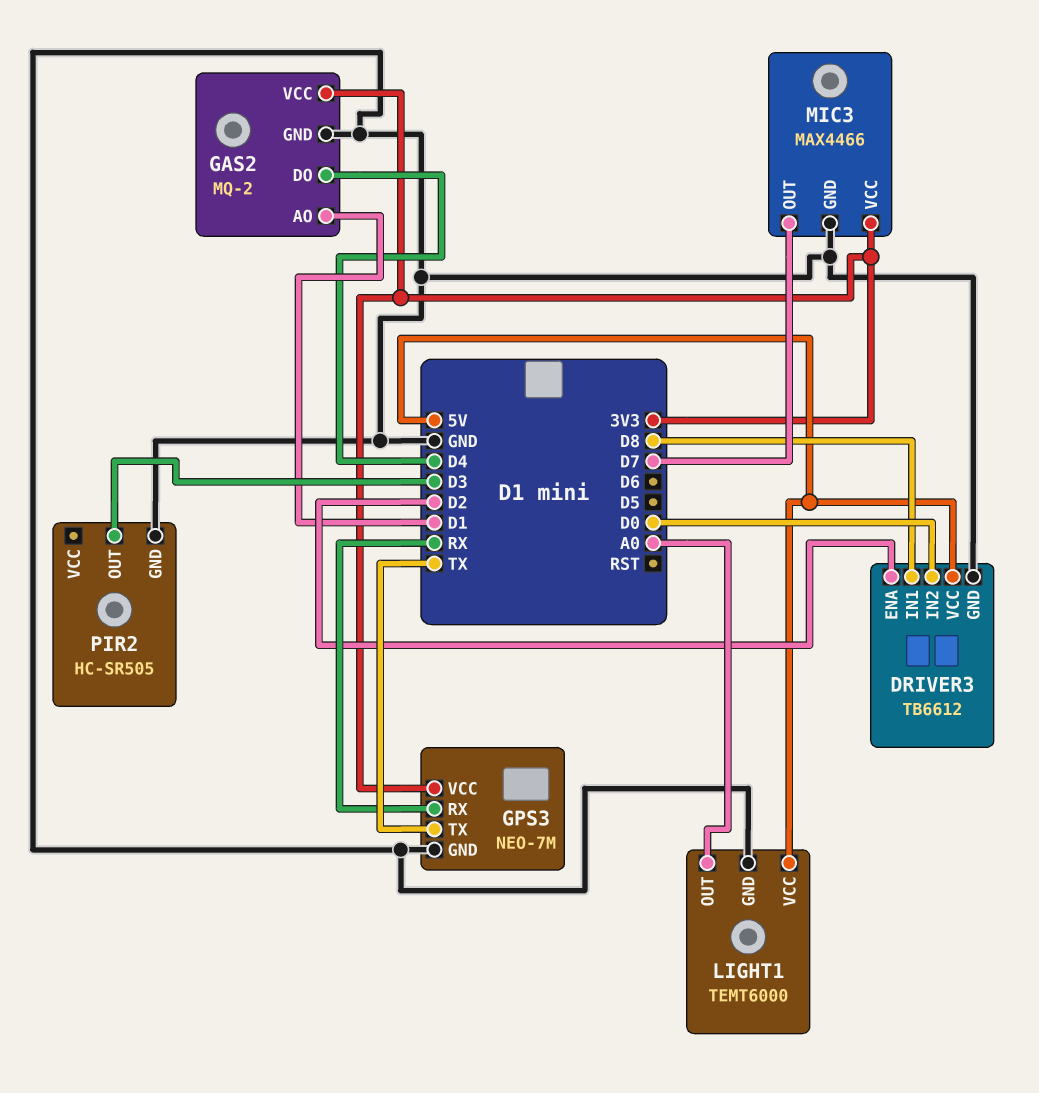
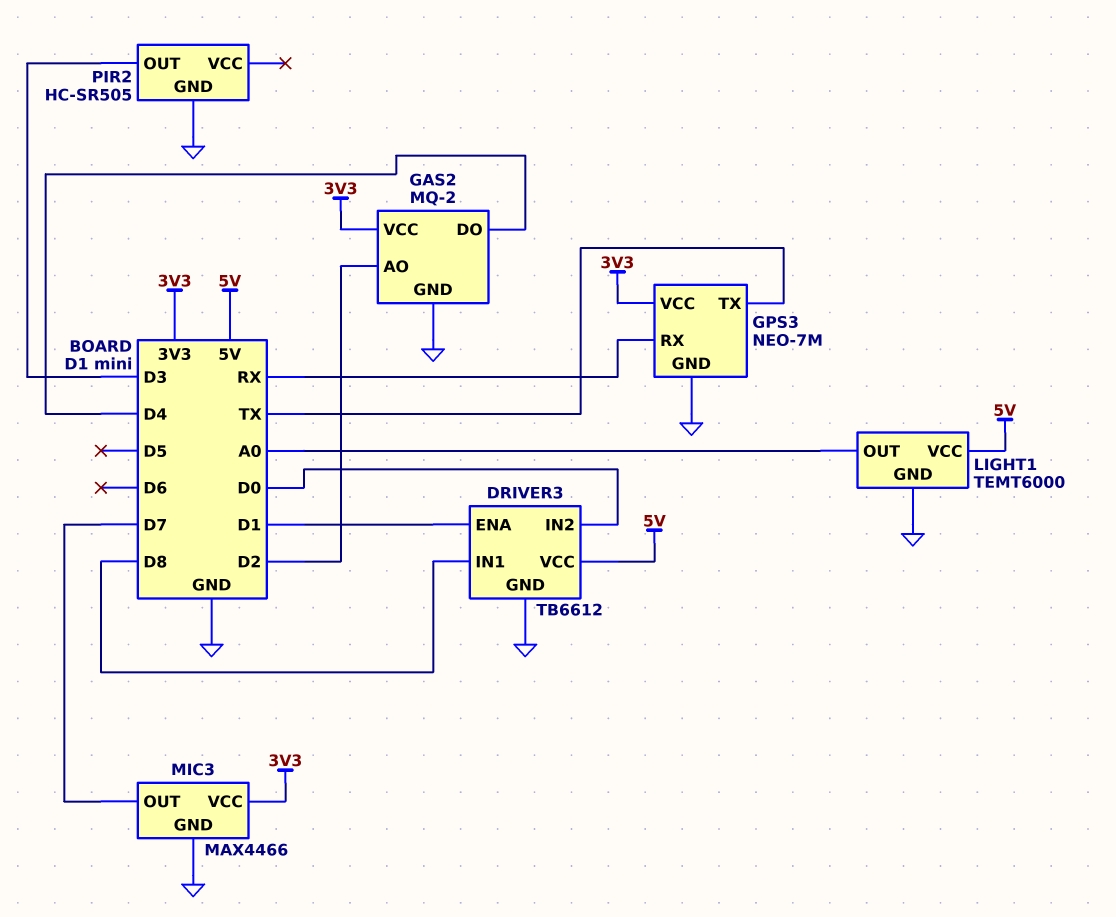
DRIVER3 pin ENA: D2 -> D1
GAS2 pin AO: D1 -> D2

